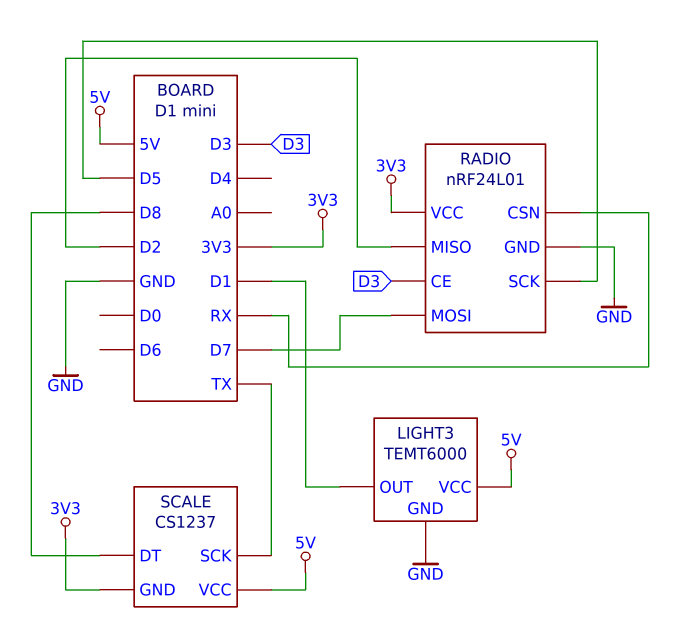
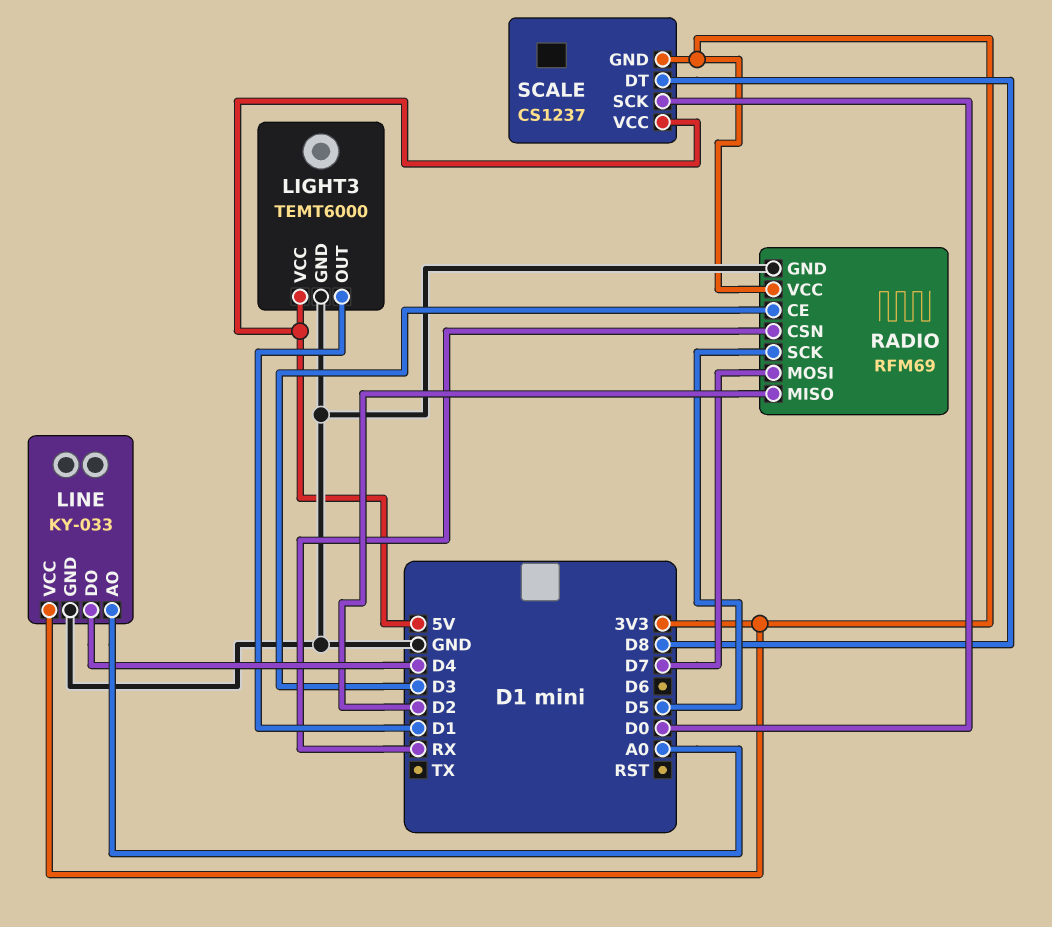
LINE: none -> KY-033
LINE pin AO: none -> A0
LINE pin DO: none -> D4
LINE pin GND: none -> GND
LINE pin VCC: none -> 3V3
RADIO: nRF24L01 -> RFM69
SCALE pin SCK: TX -> D0

